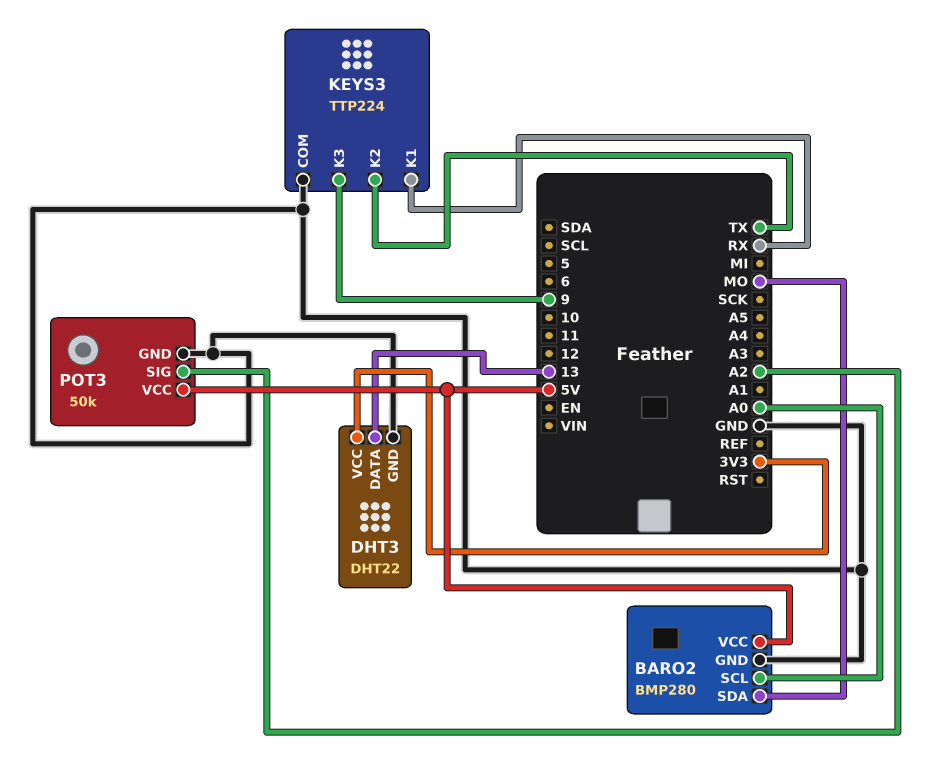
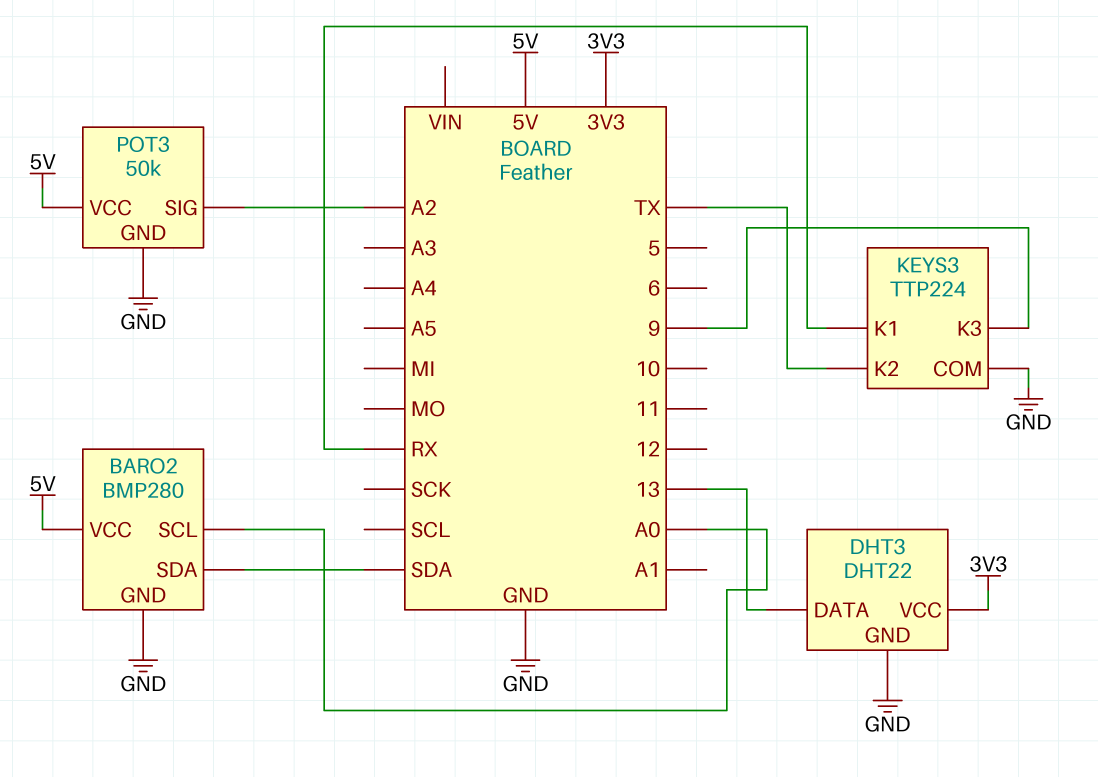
BARO2 pin SDA: MO -> SDA

